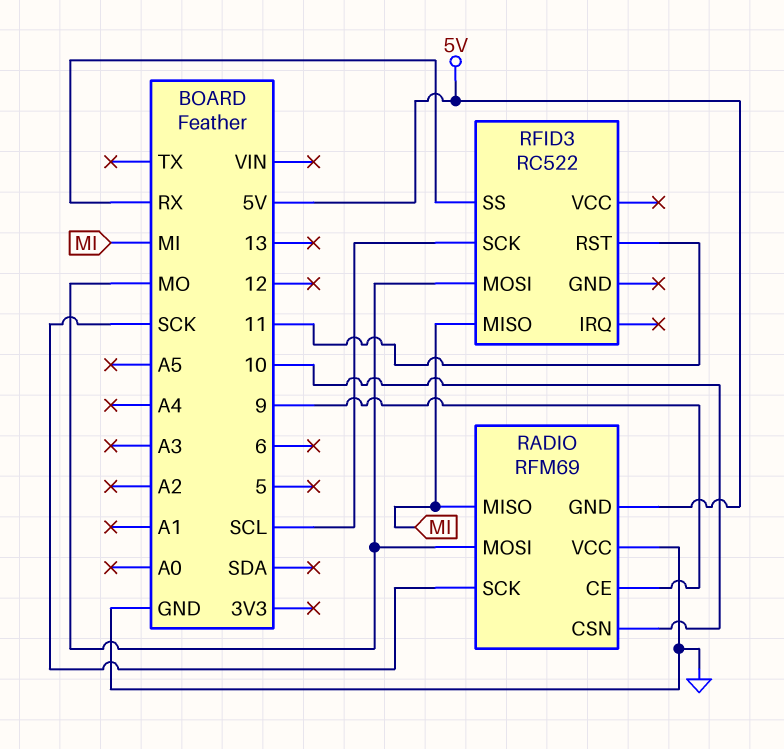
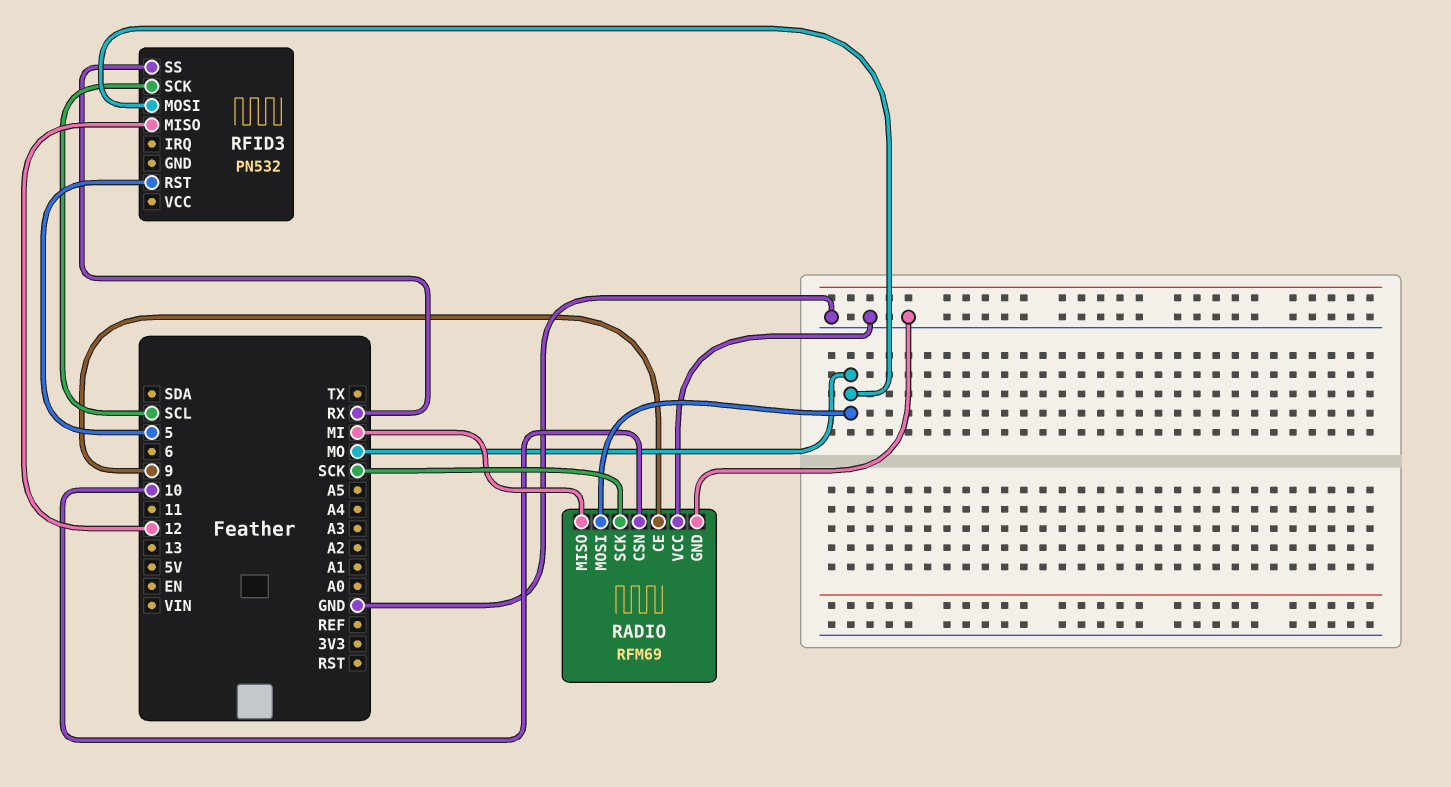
RADIO pin GND: 5V -> GND
RFID3: RC522 -> PN532
RFID3 pin MISO: MI -> 12
RFID3 pin RST: 11 -> 5

